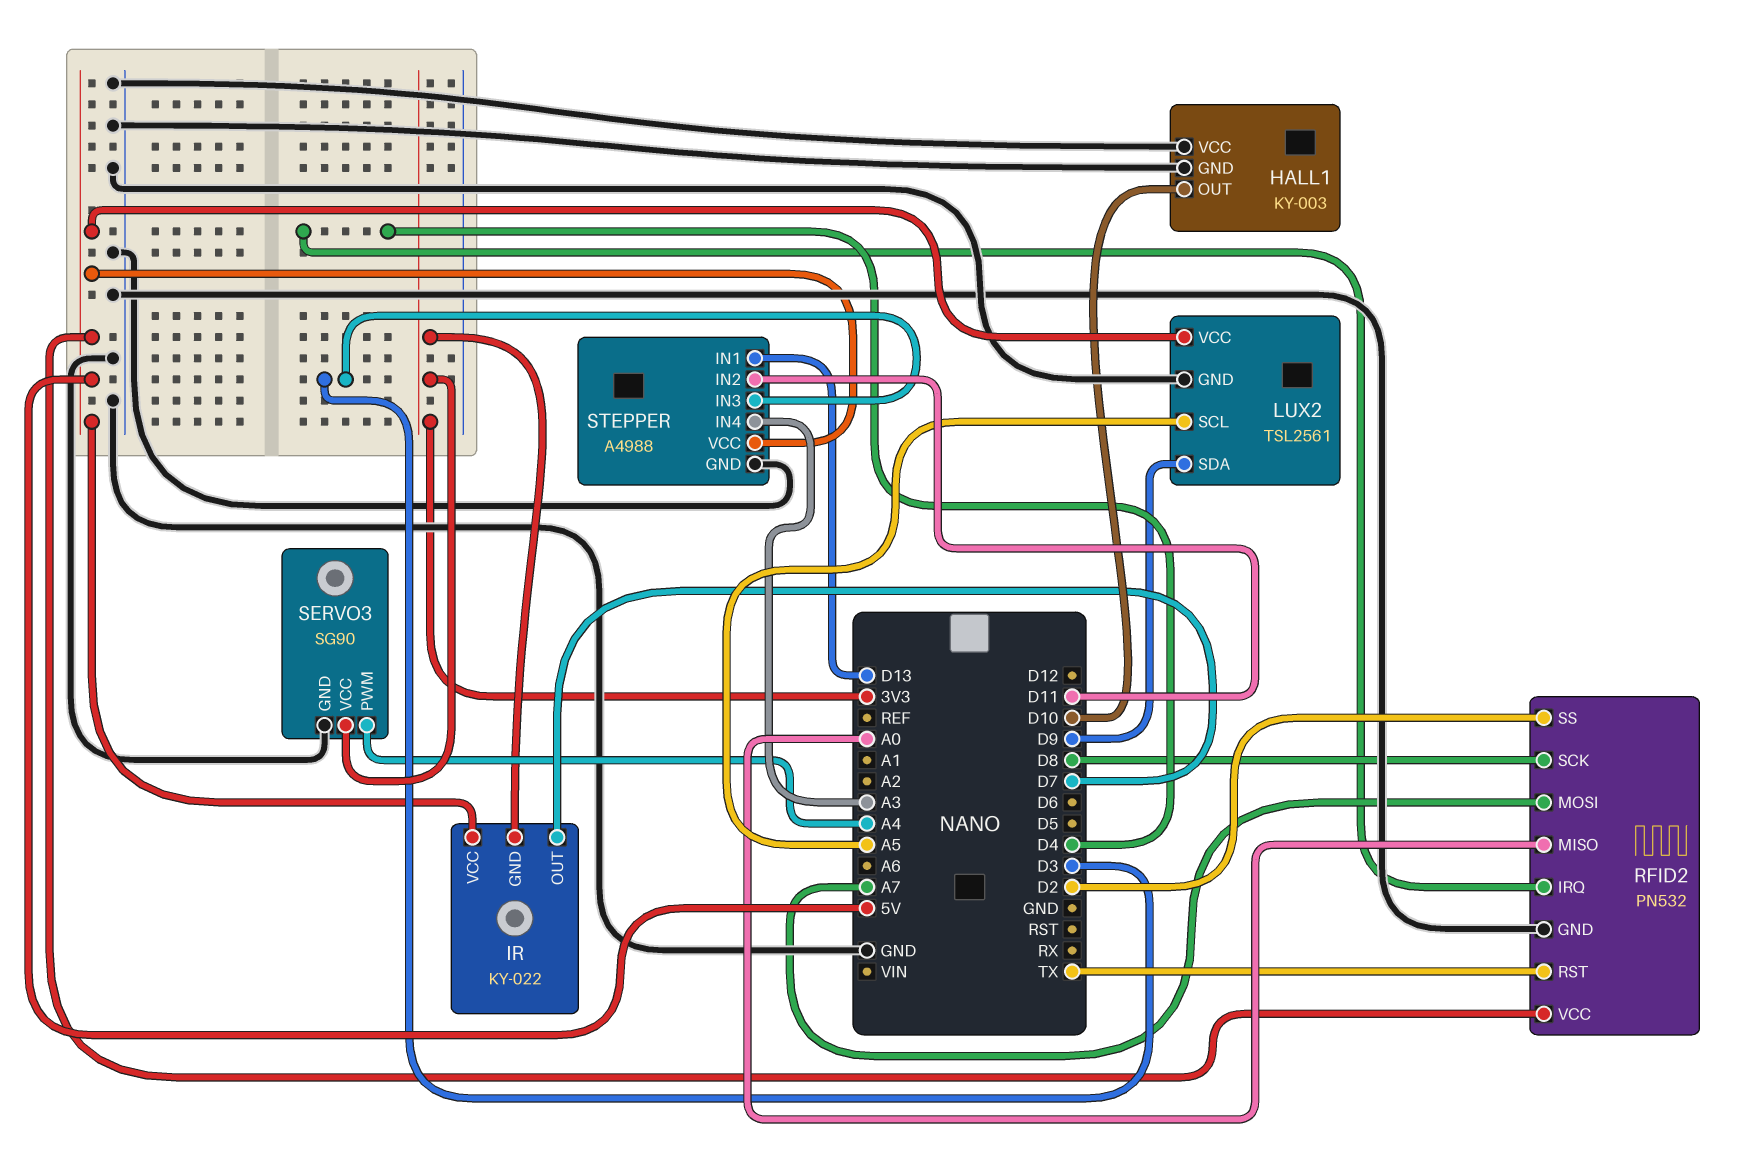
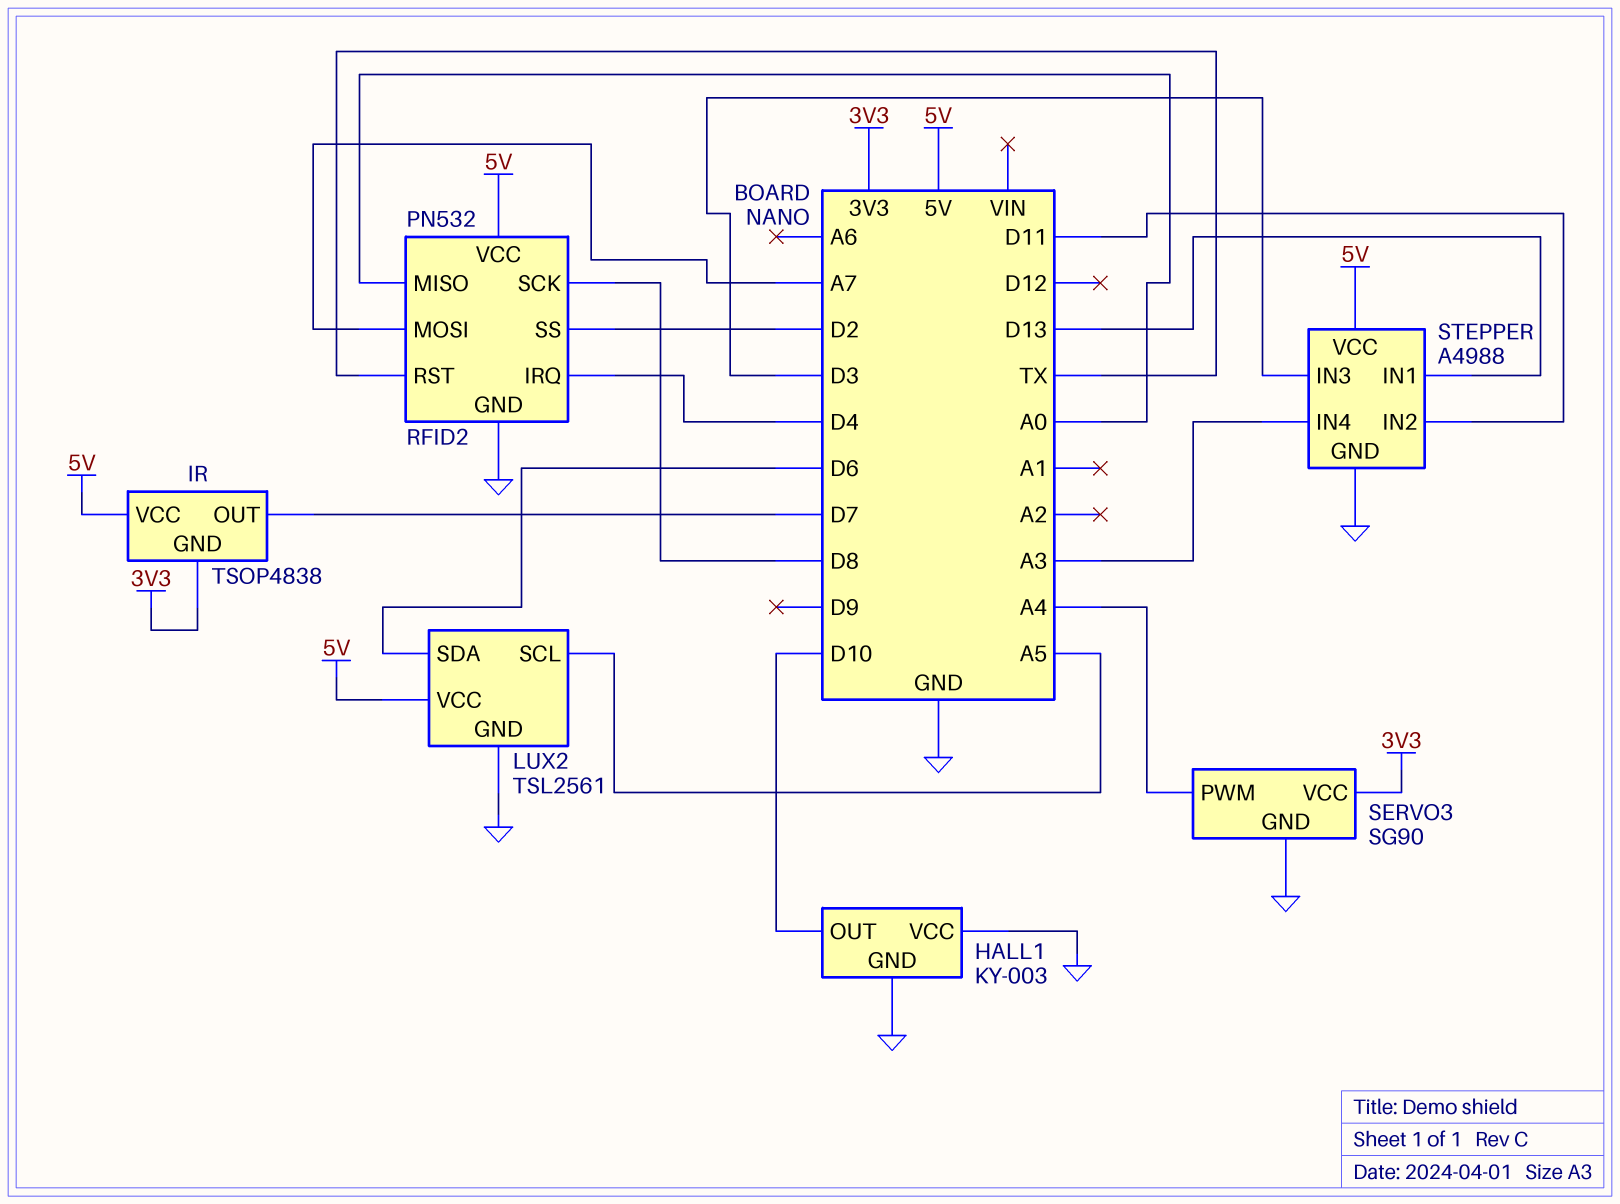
IR: KY-022 -> TSOP4838
LUX2 pin SDA: D9 -> D6

